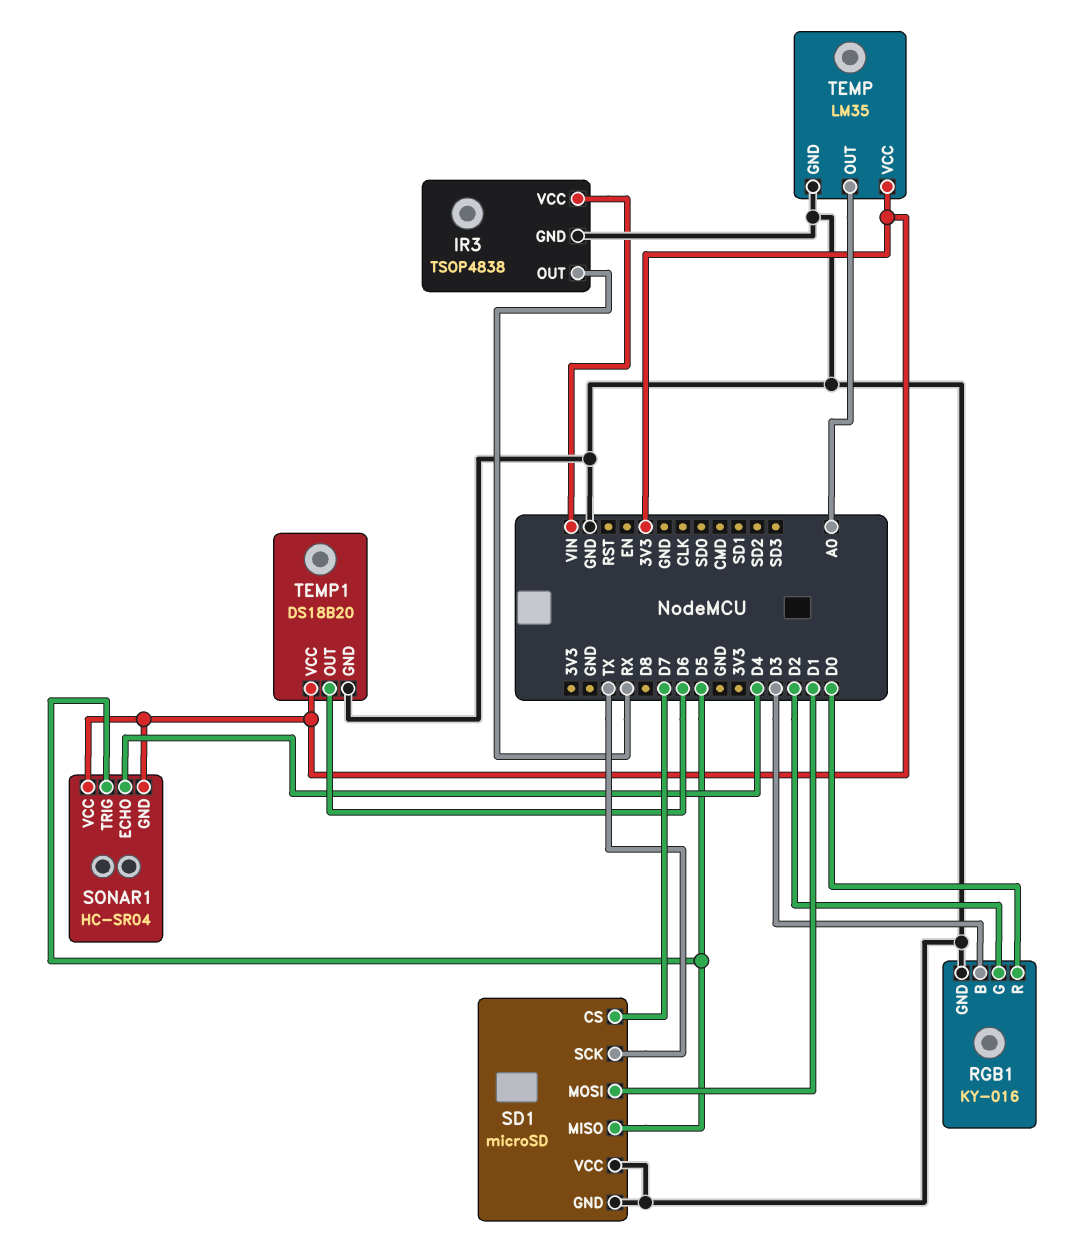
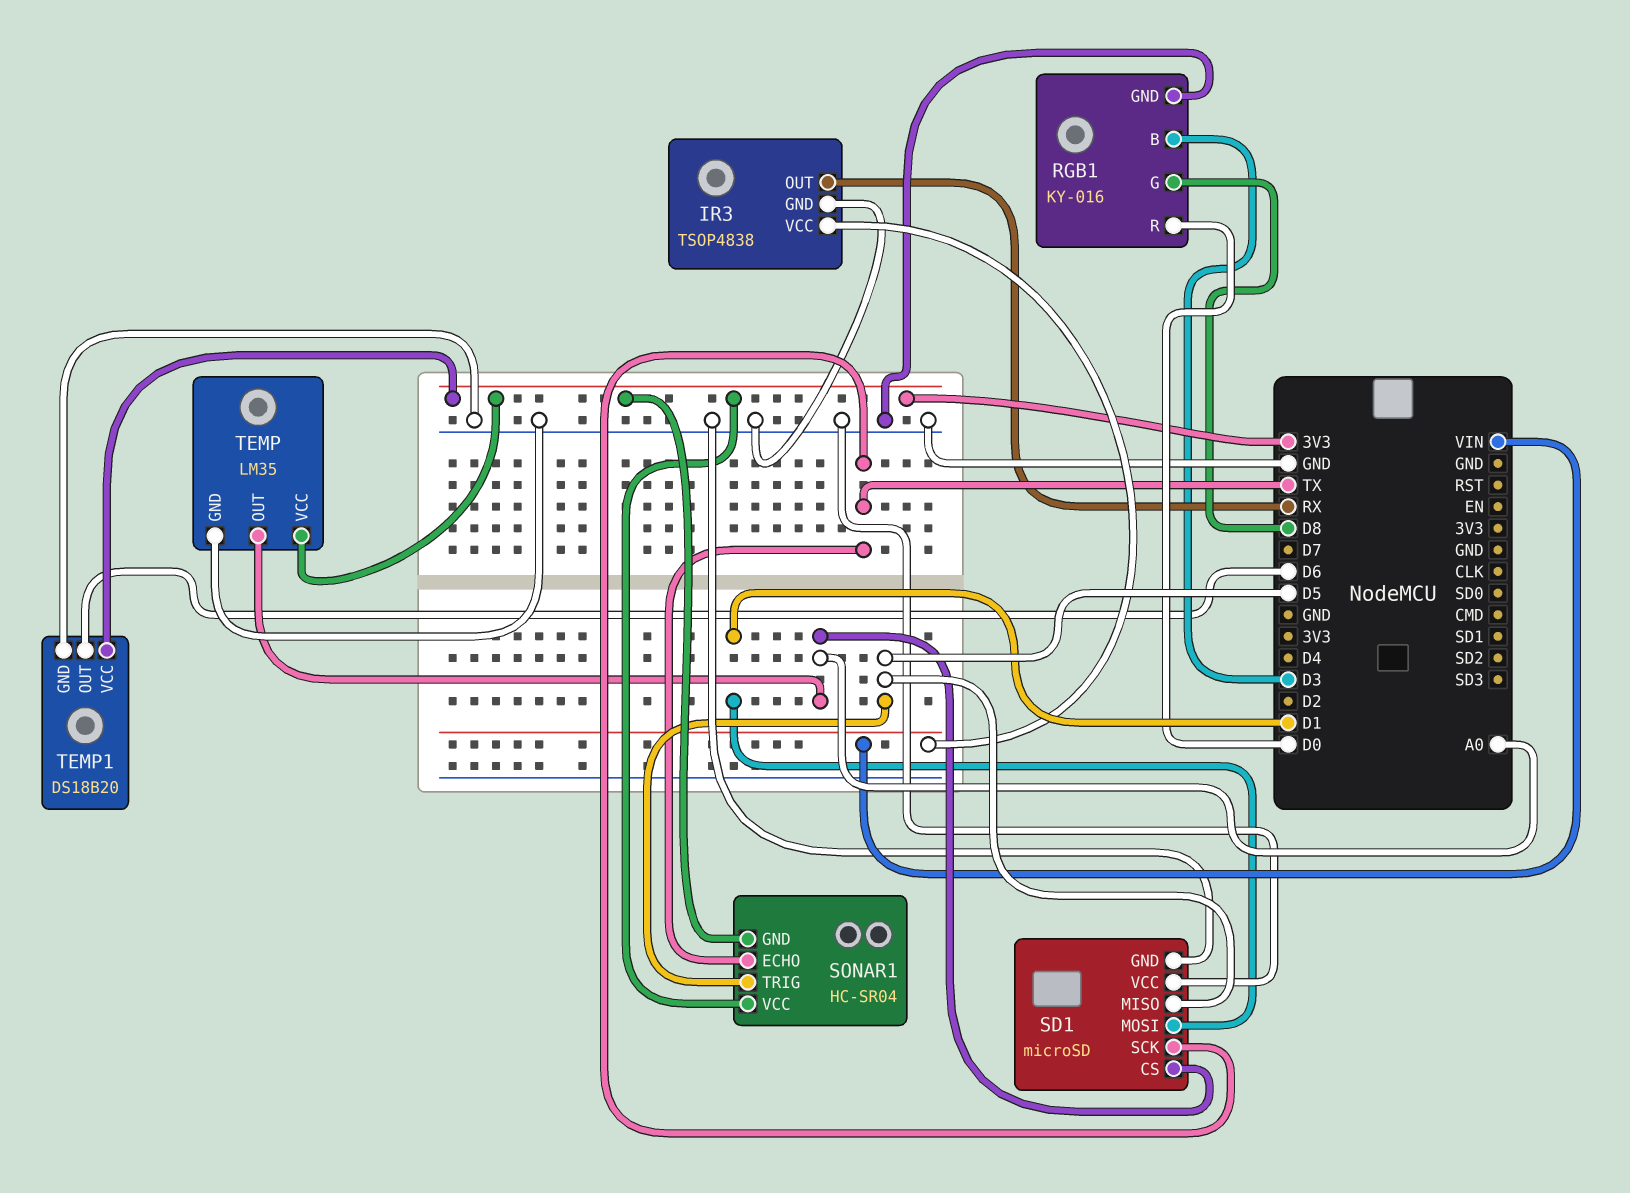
RGB1 pin G: D2 -> D8
SD1 pin CS: D7 -> A0
SONAR1 pin ECHO: D4 -> TX

